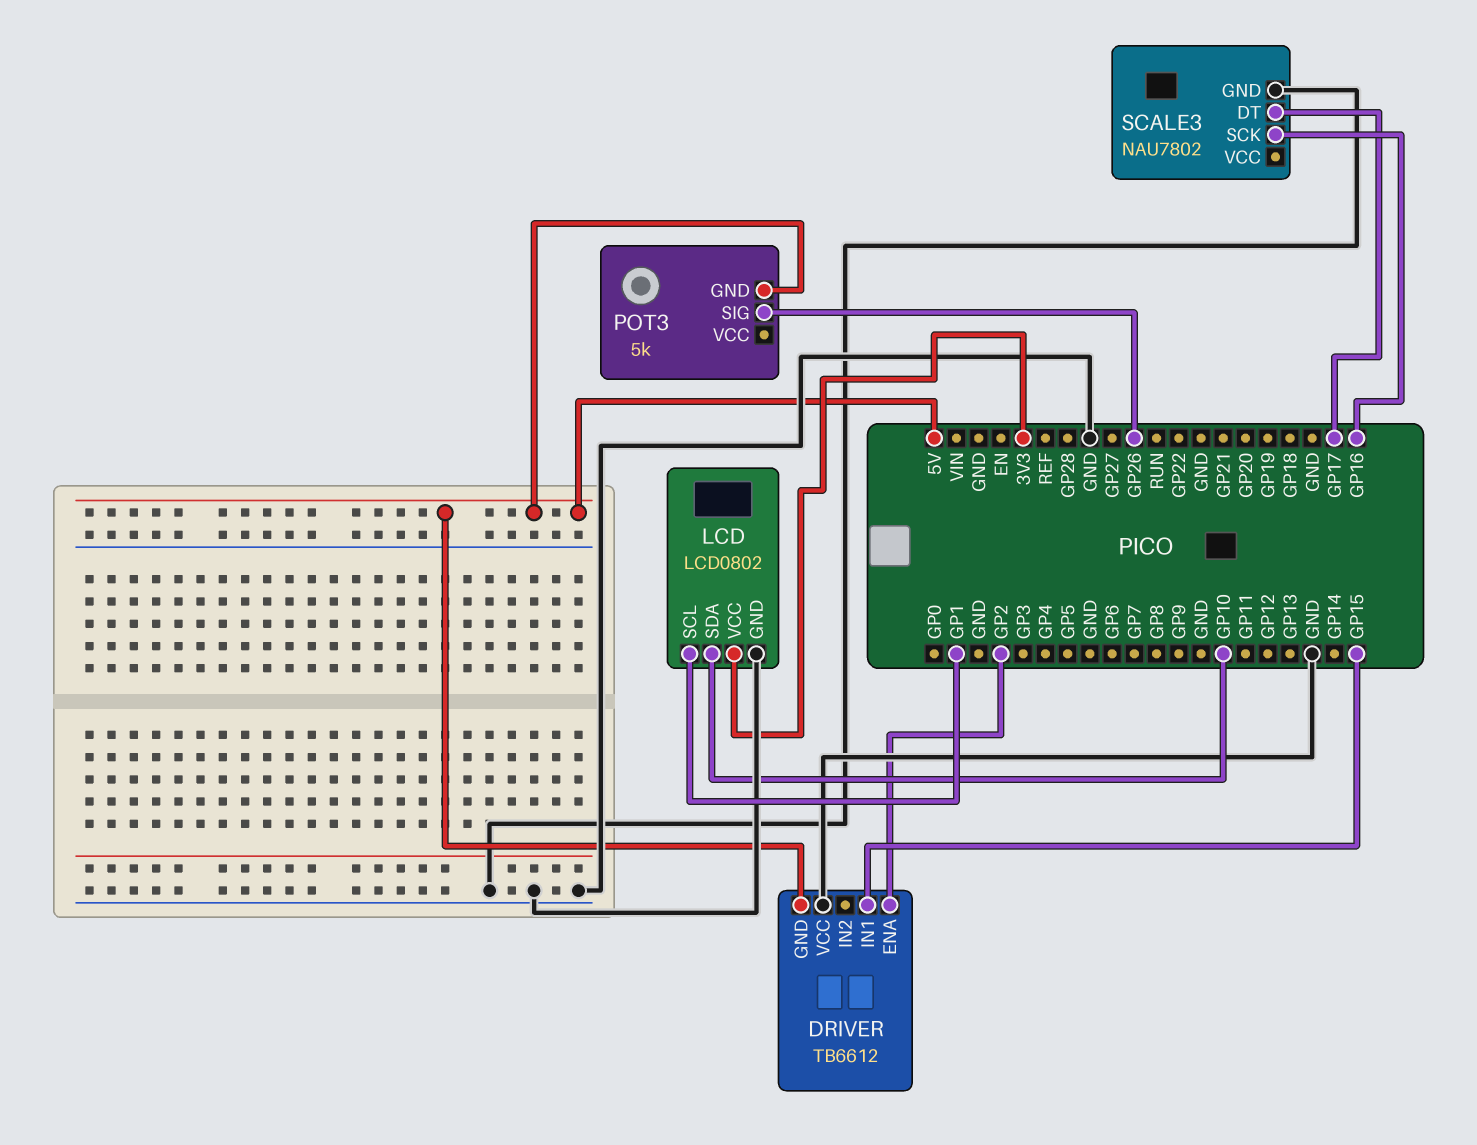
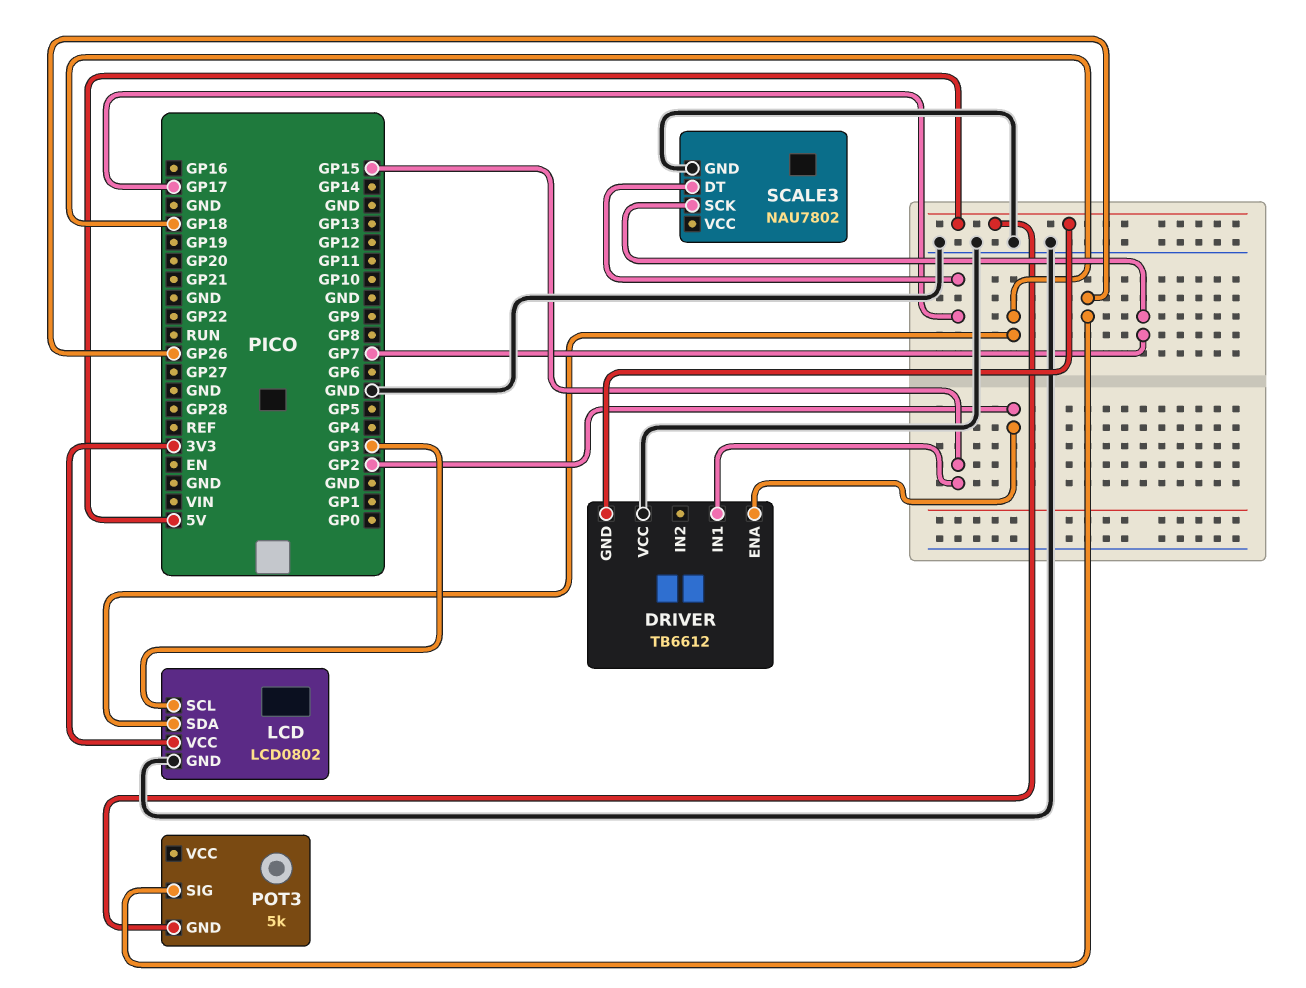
LCD pin SCL: GP1 -> GP3
LCD pin SDA: GP10 -> GP18
SCALE3 pin SCK: GP16 -> GP7

